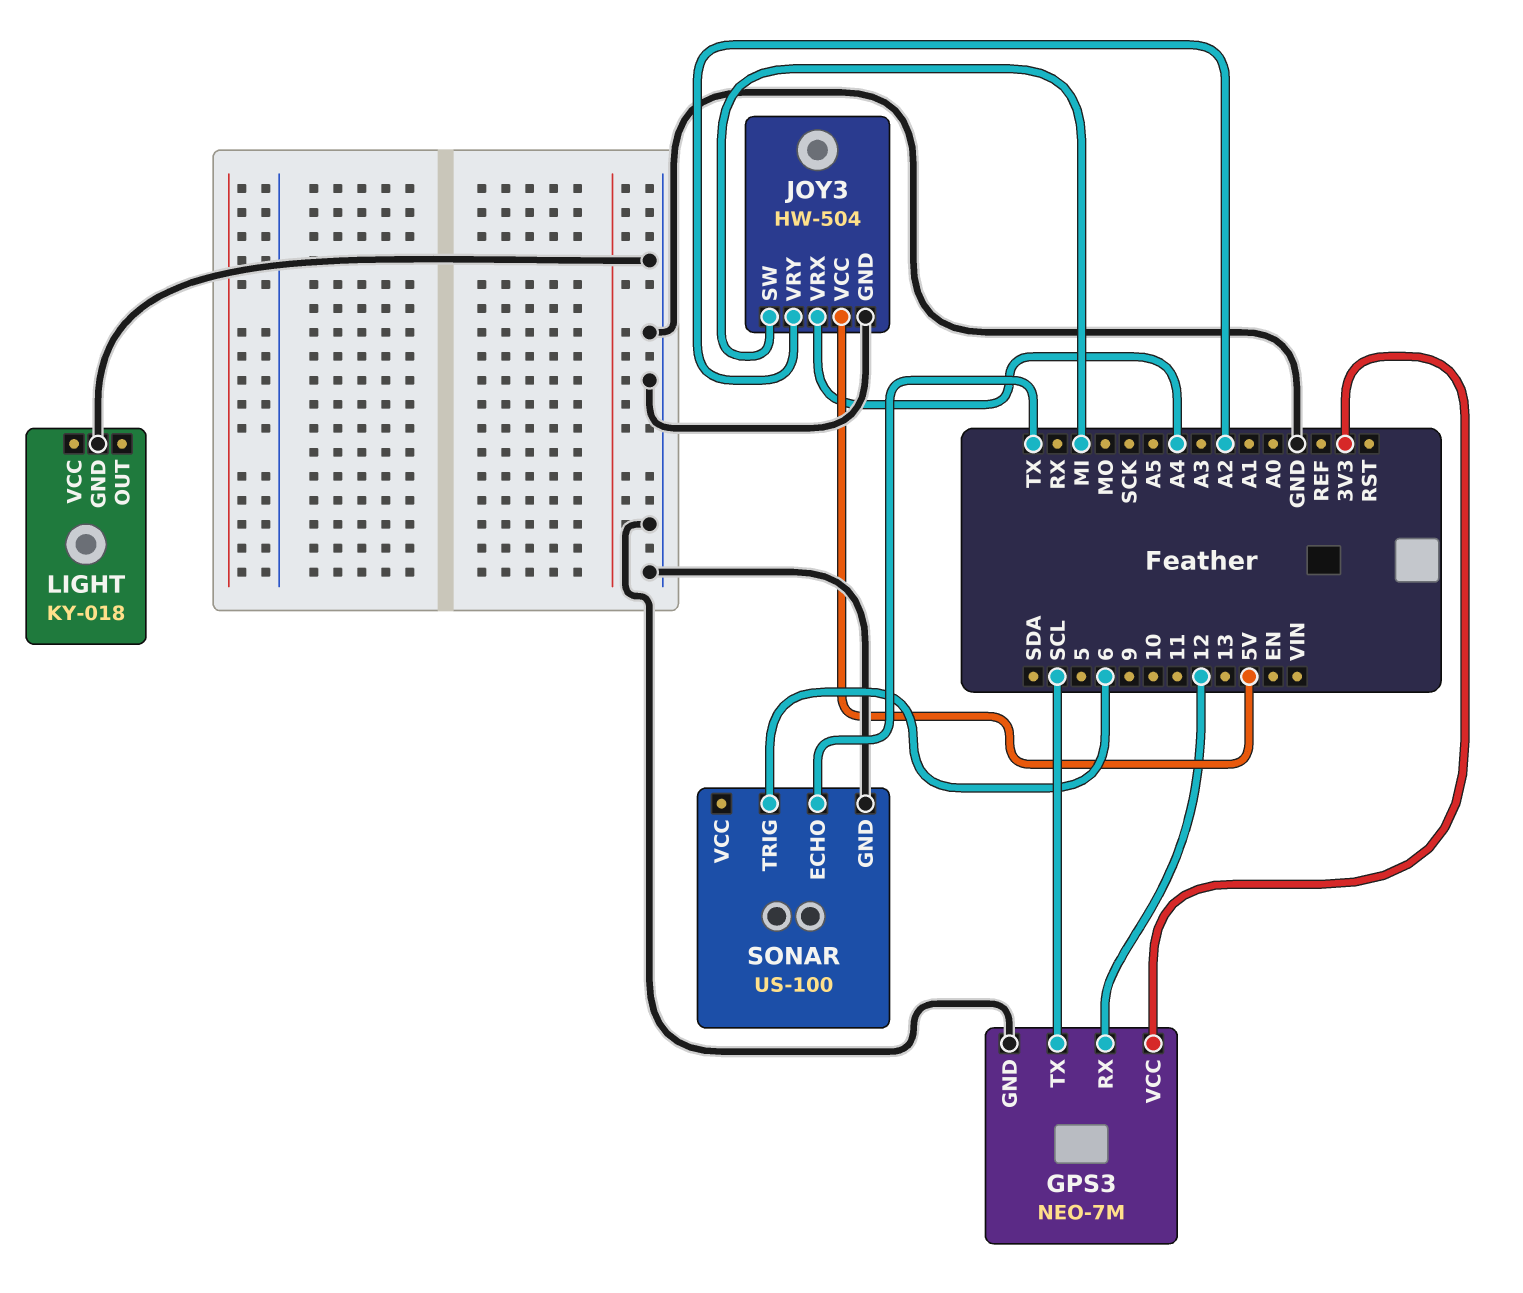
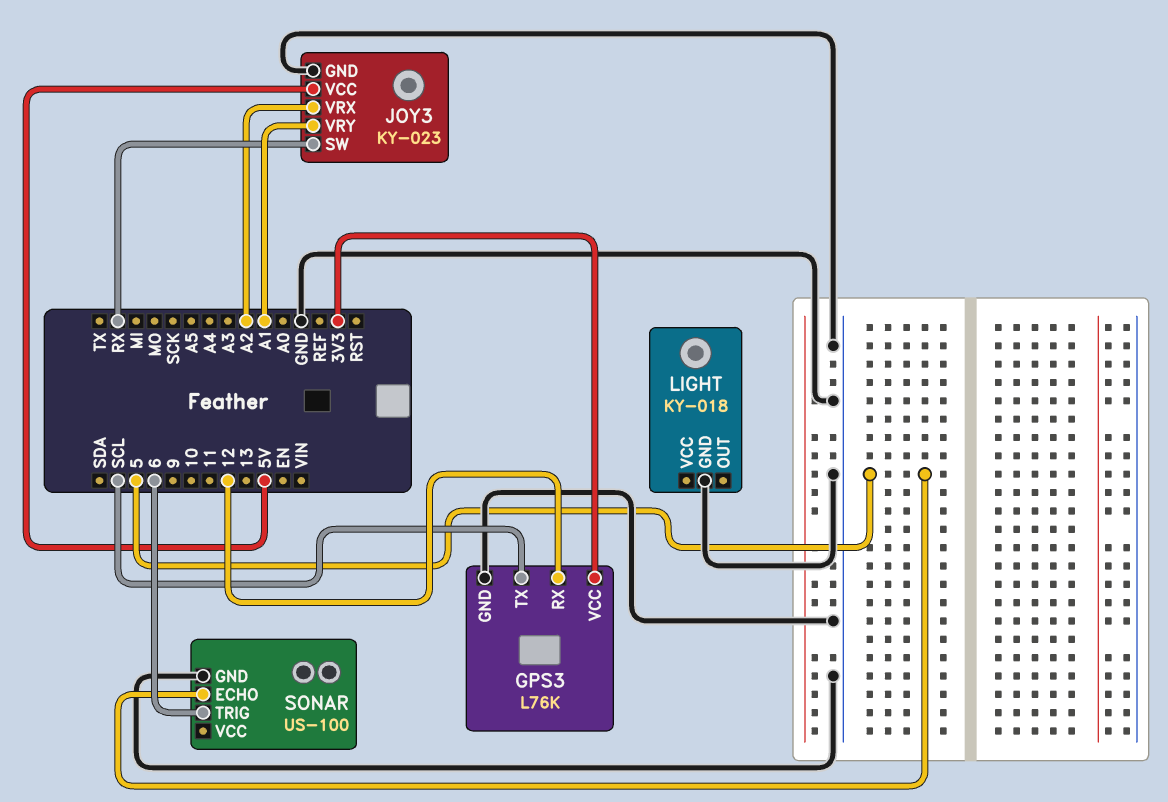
GPS3: NEO-7M -> L76K
JOY3: HW-504 -> KY-023
JOY3 pin SW: MI -> RX
JOY3 pin VRX: A4 -> A2
JOY3 pin VRY: A2 -> A1
SONAR pin ECHO: TX -> 5

